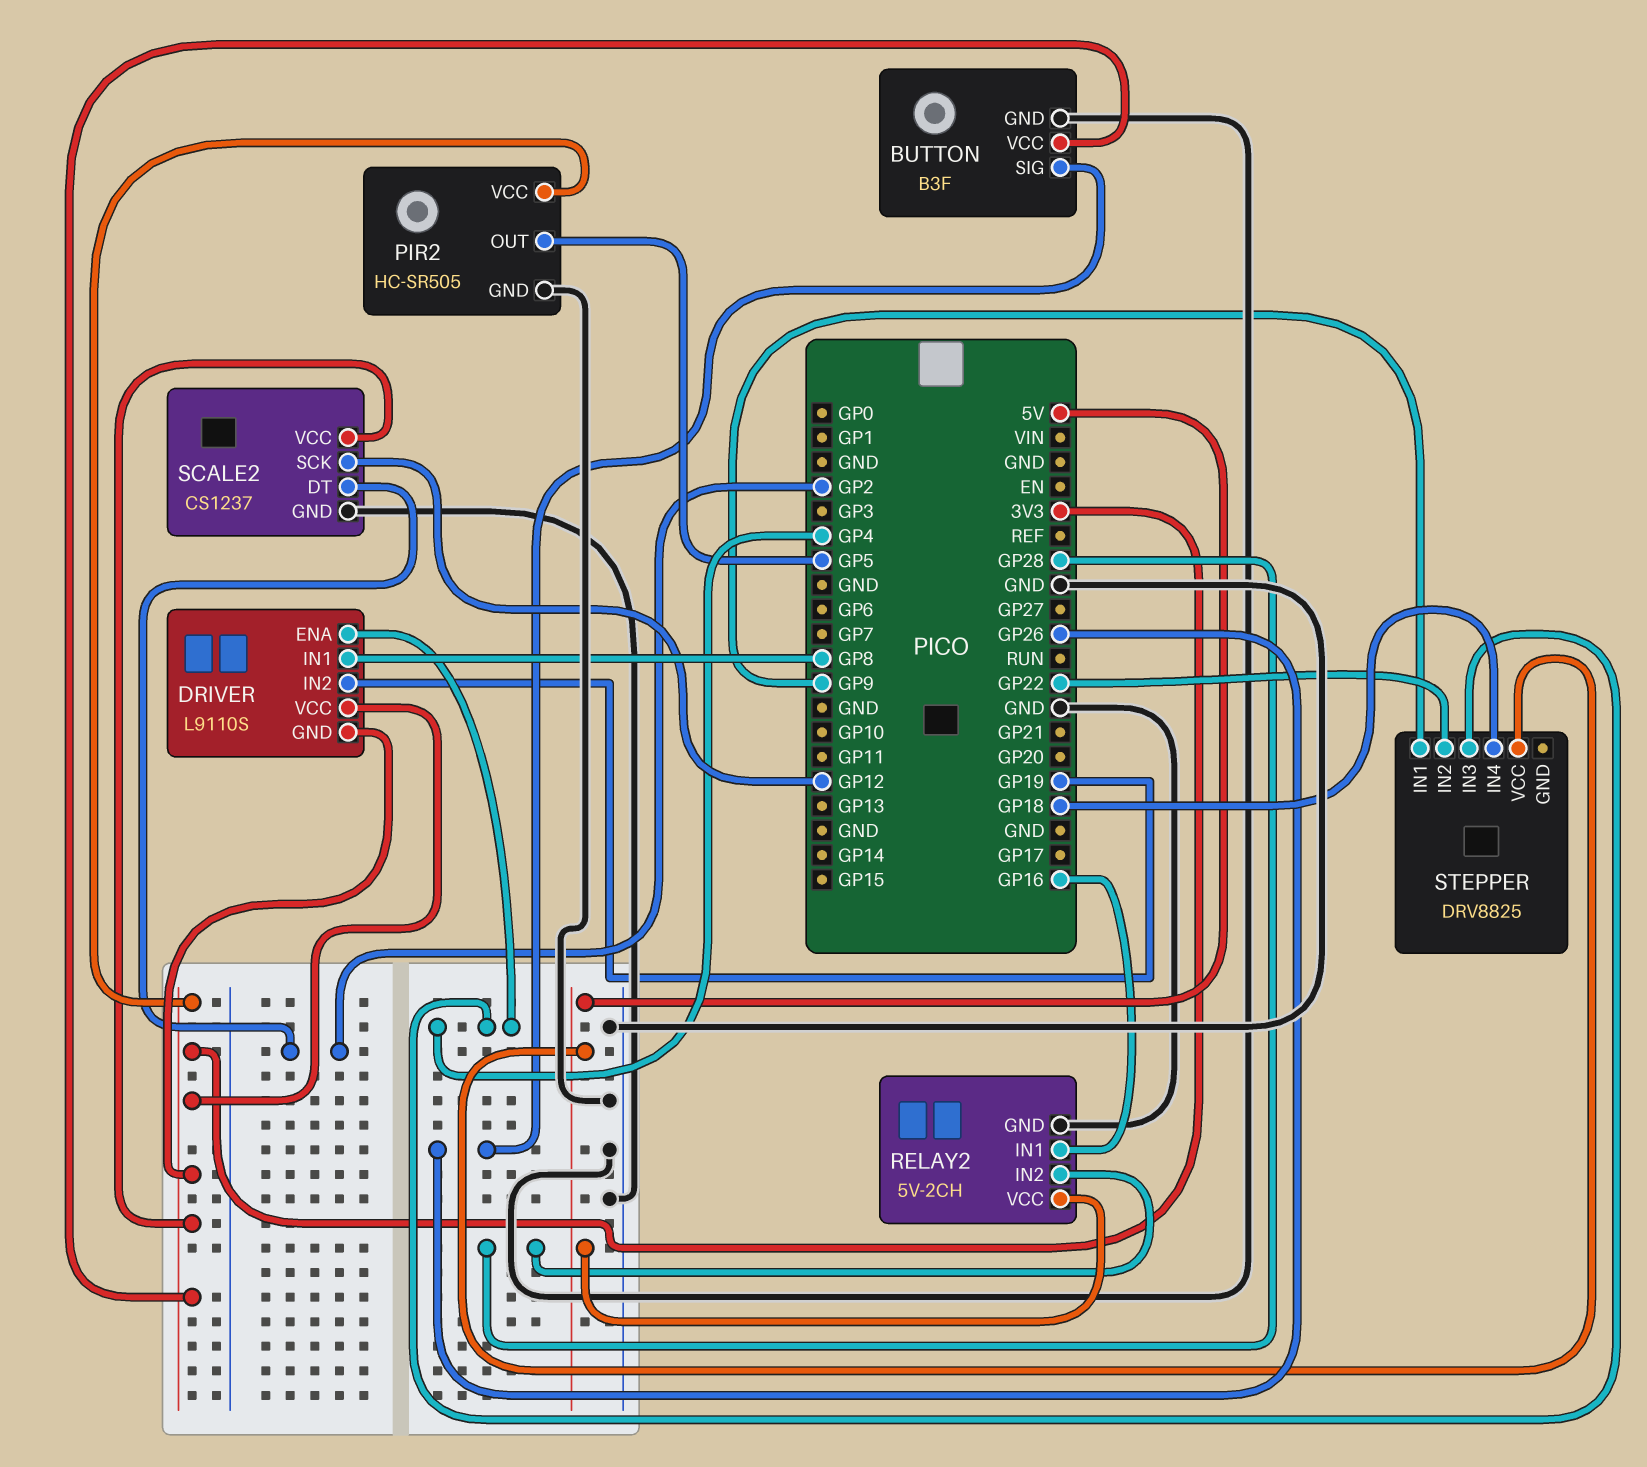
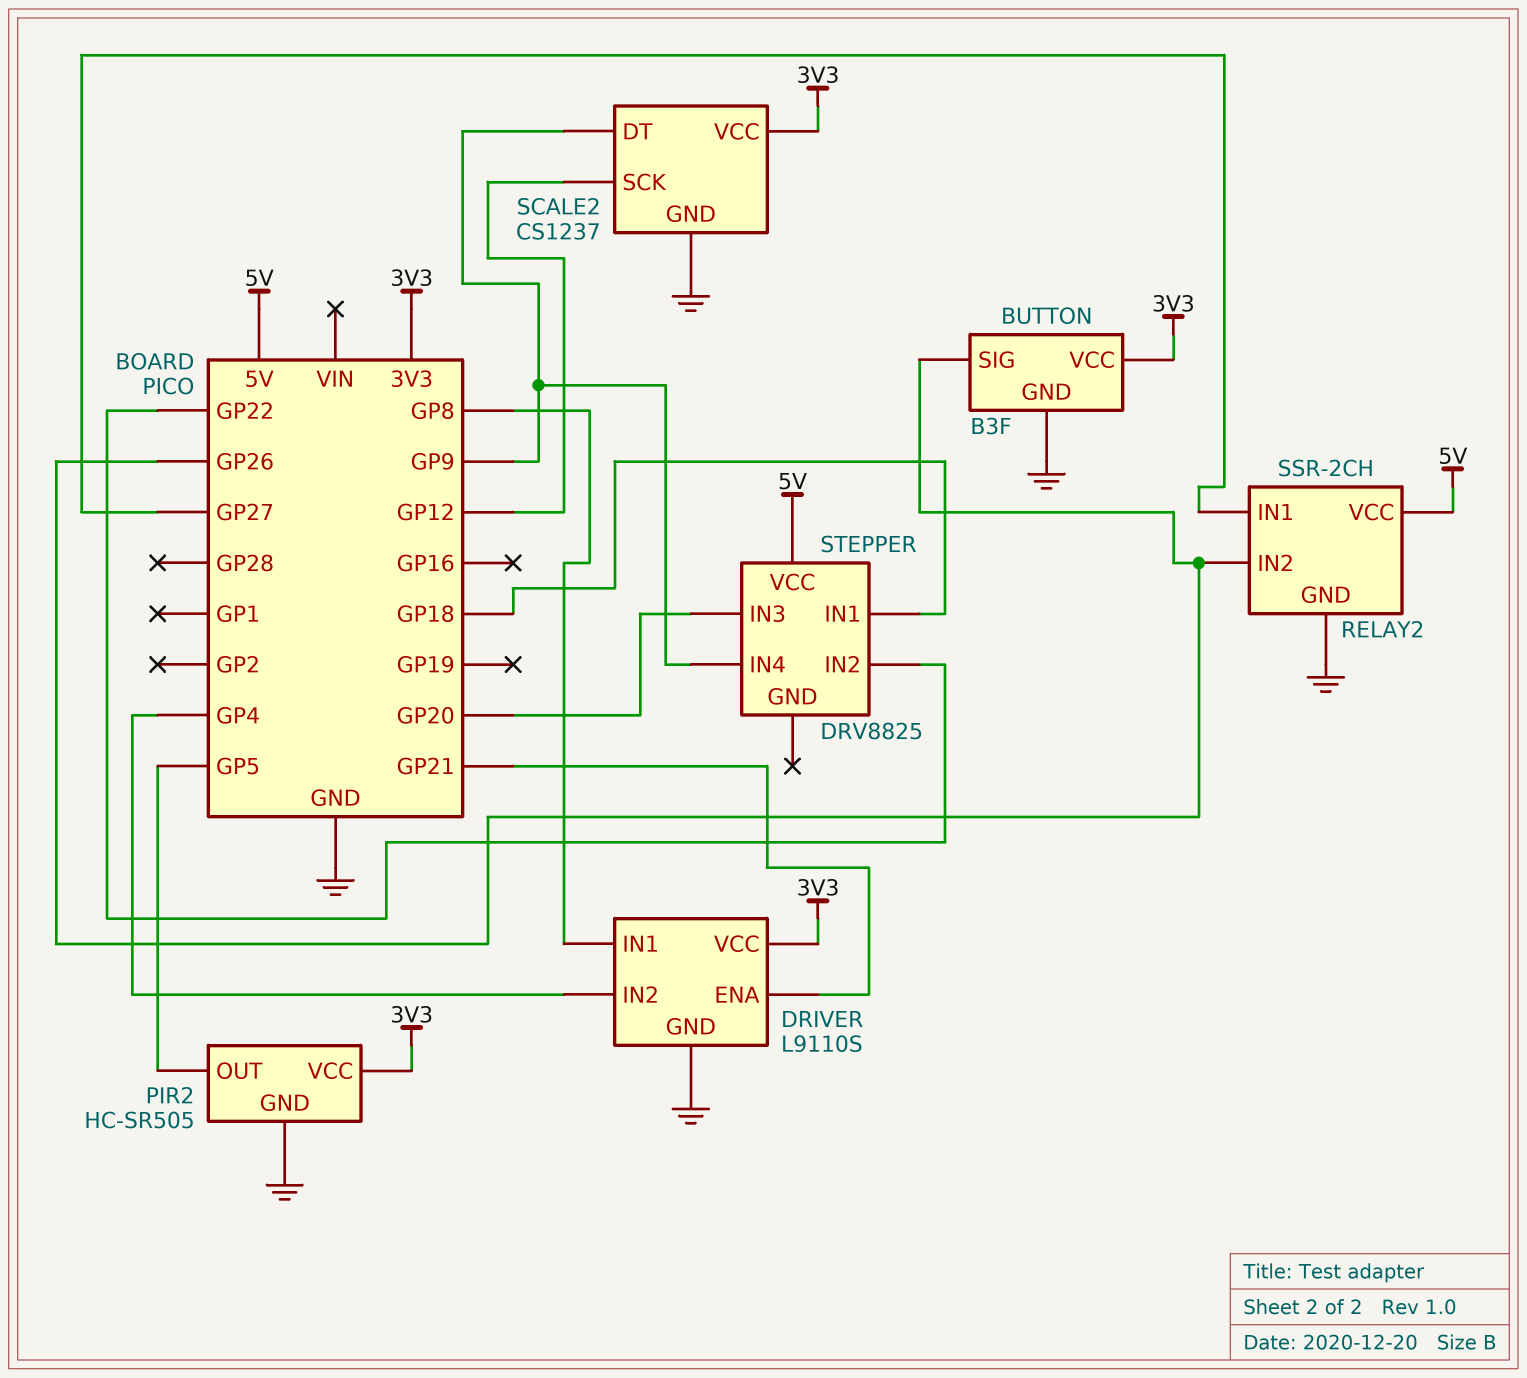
DRIVER pin ENA: GP4 -> GP21
DRIVER pin GND: 3V3 -> GND
DRIVER pin IN2: GP19 -> GP4
RELAY2: 5V-2CH -> SSR-2CH
RELAY2 pin IN1: GP16 -> GP27
RELAY2 pin IN2: GP28 -> GP26
SCALE2 pin DT: GP2 -> GP9
STEPPER pin IN1: GP9 -> GP18
STEPPER pin IN3: GP4 -> GP20
STEPPER pin IN4: GP18 -> GP9

